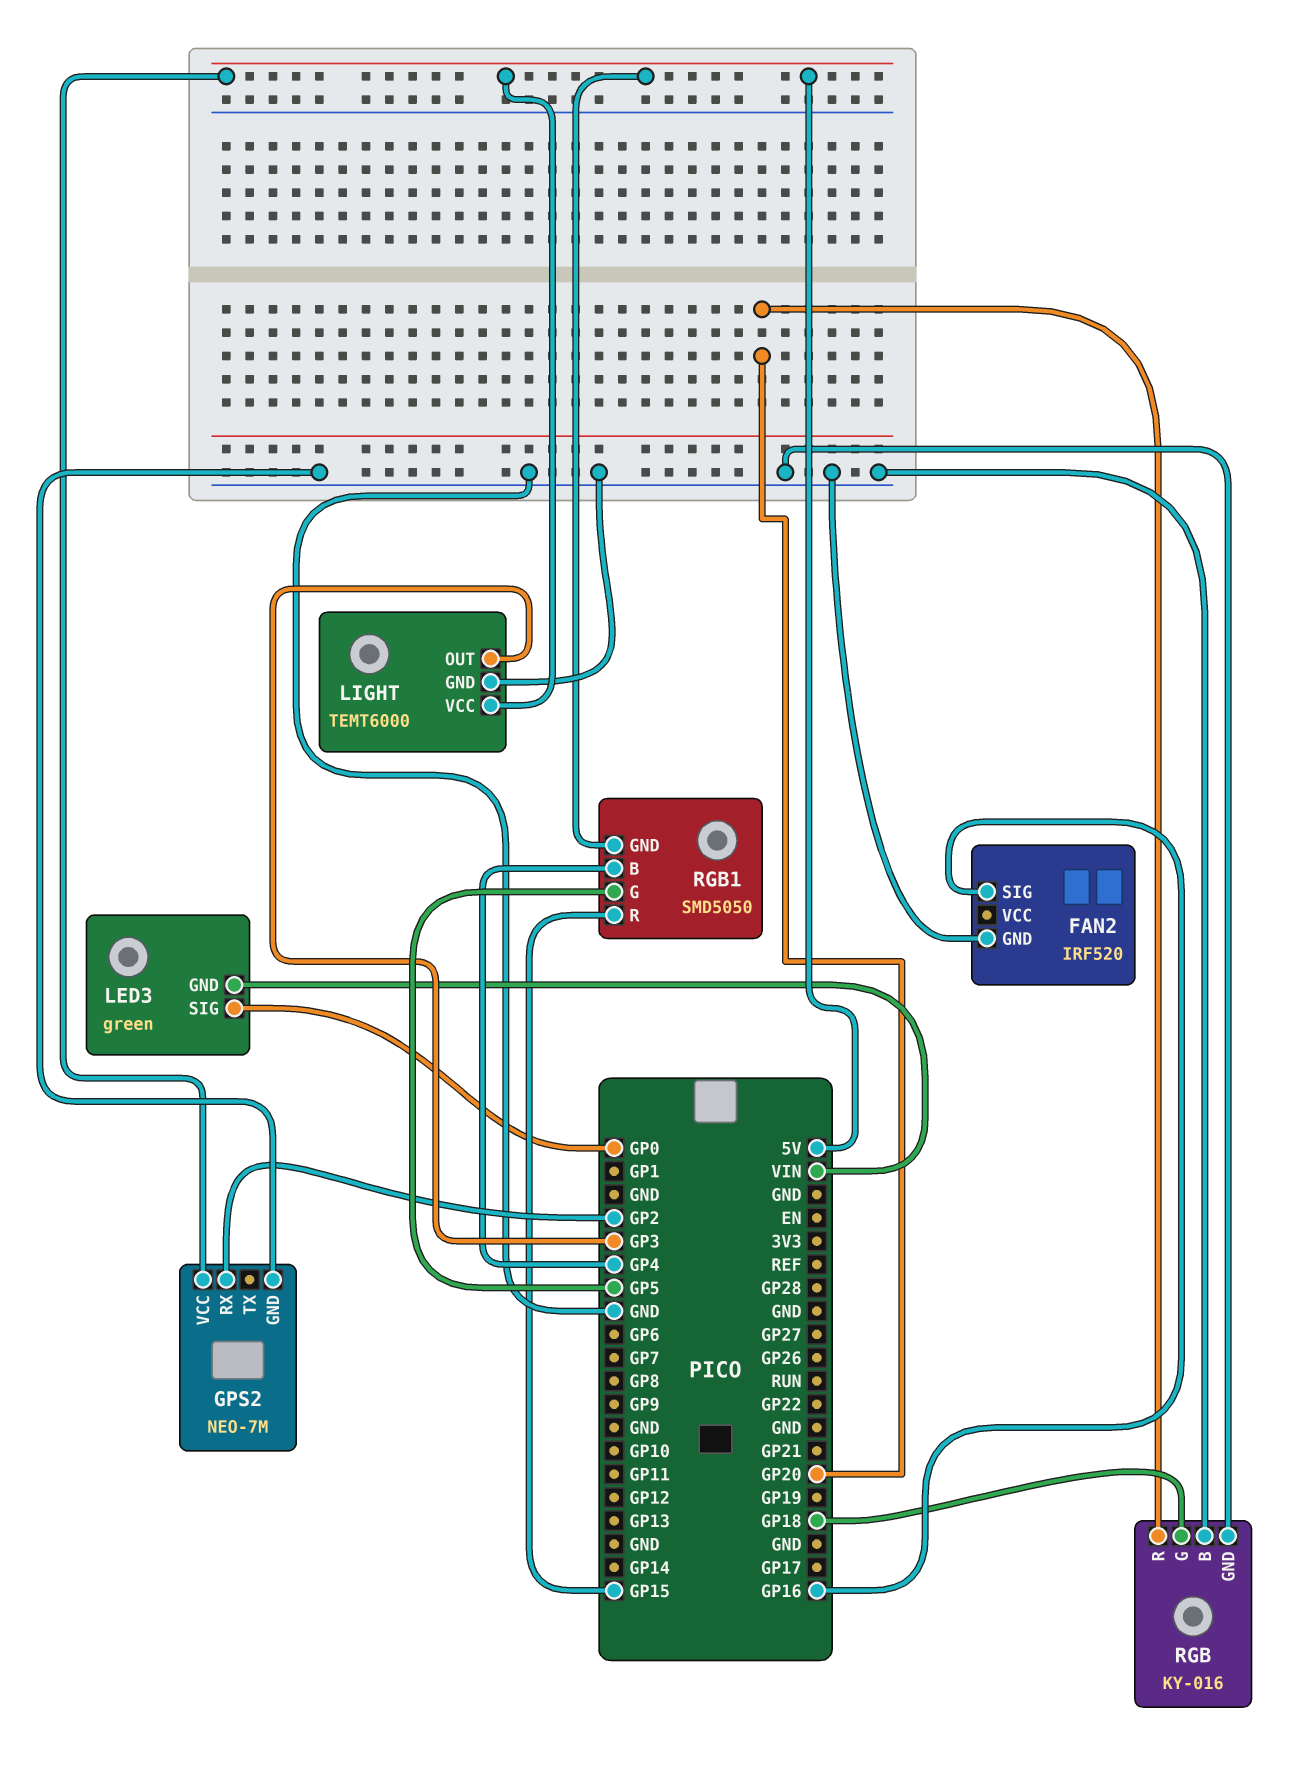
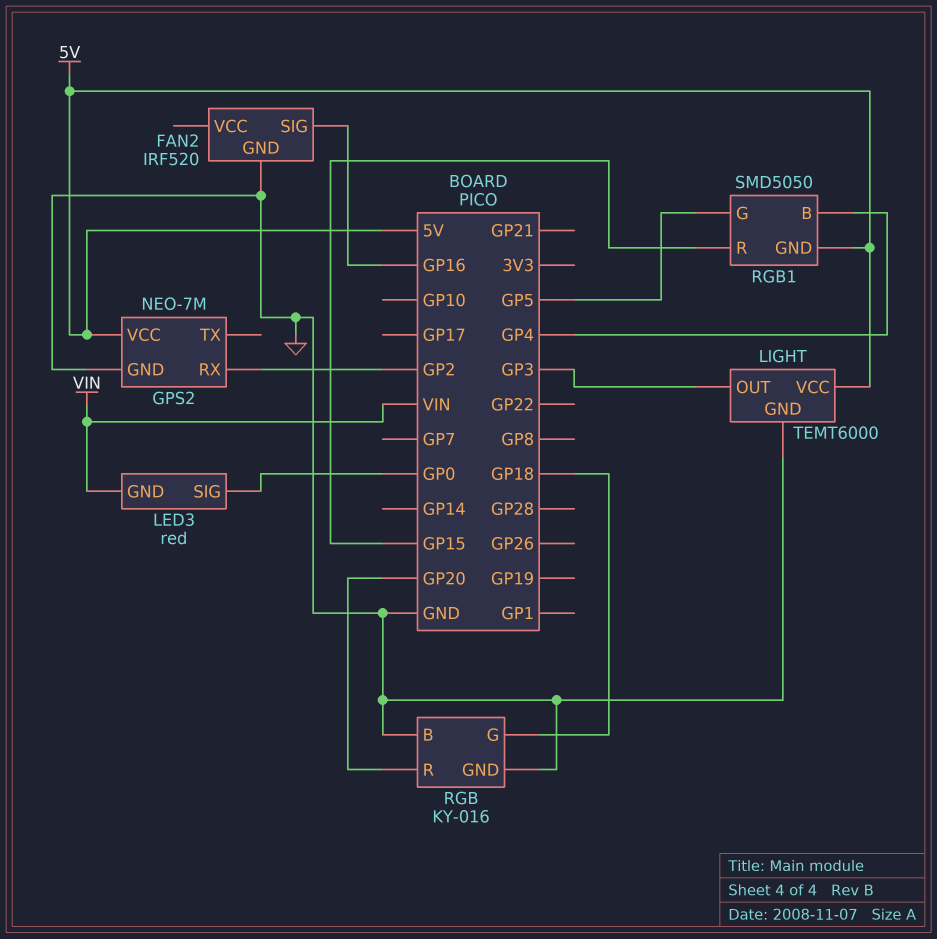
LED3: green -> red

